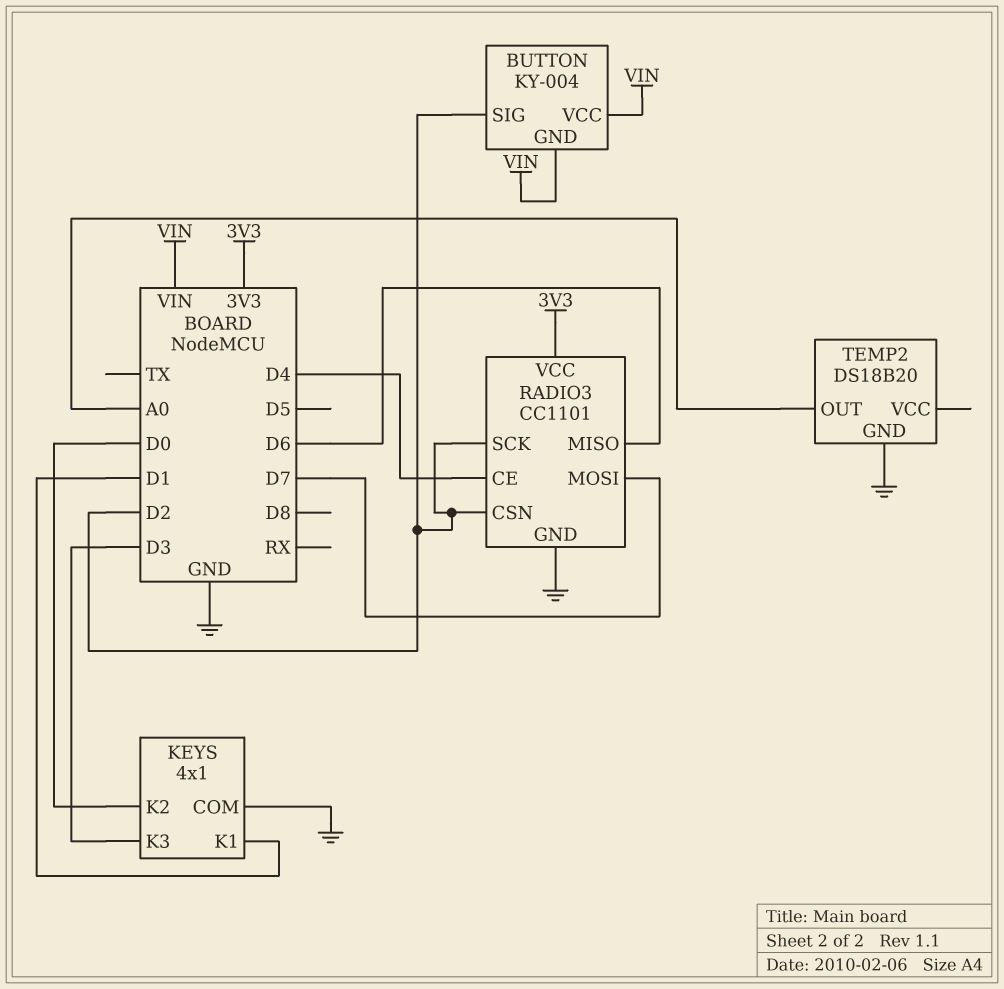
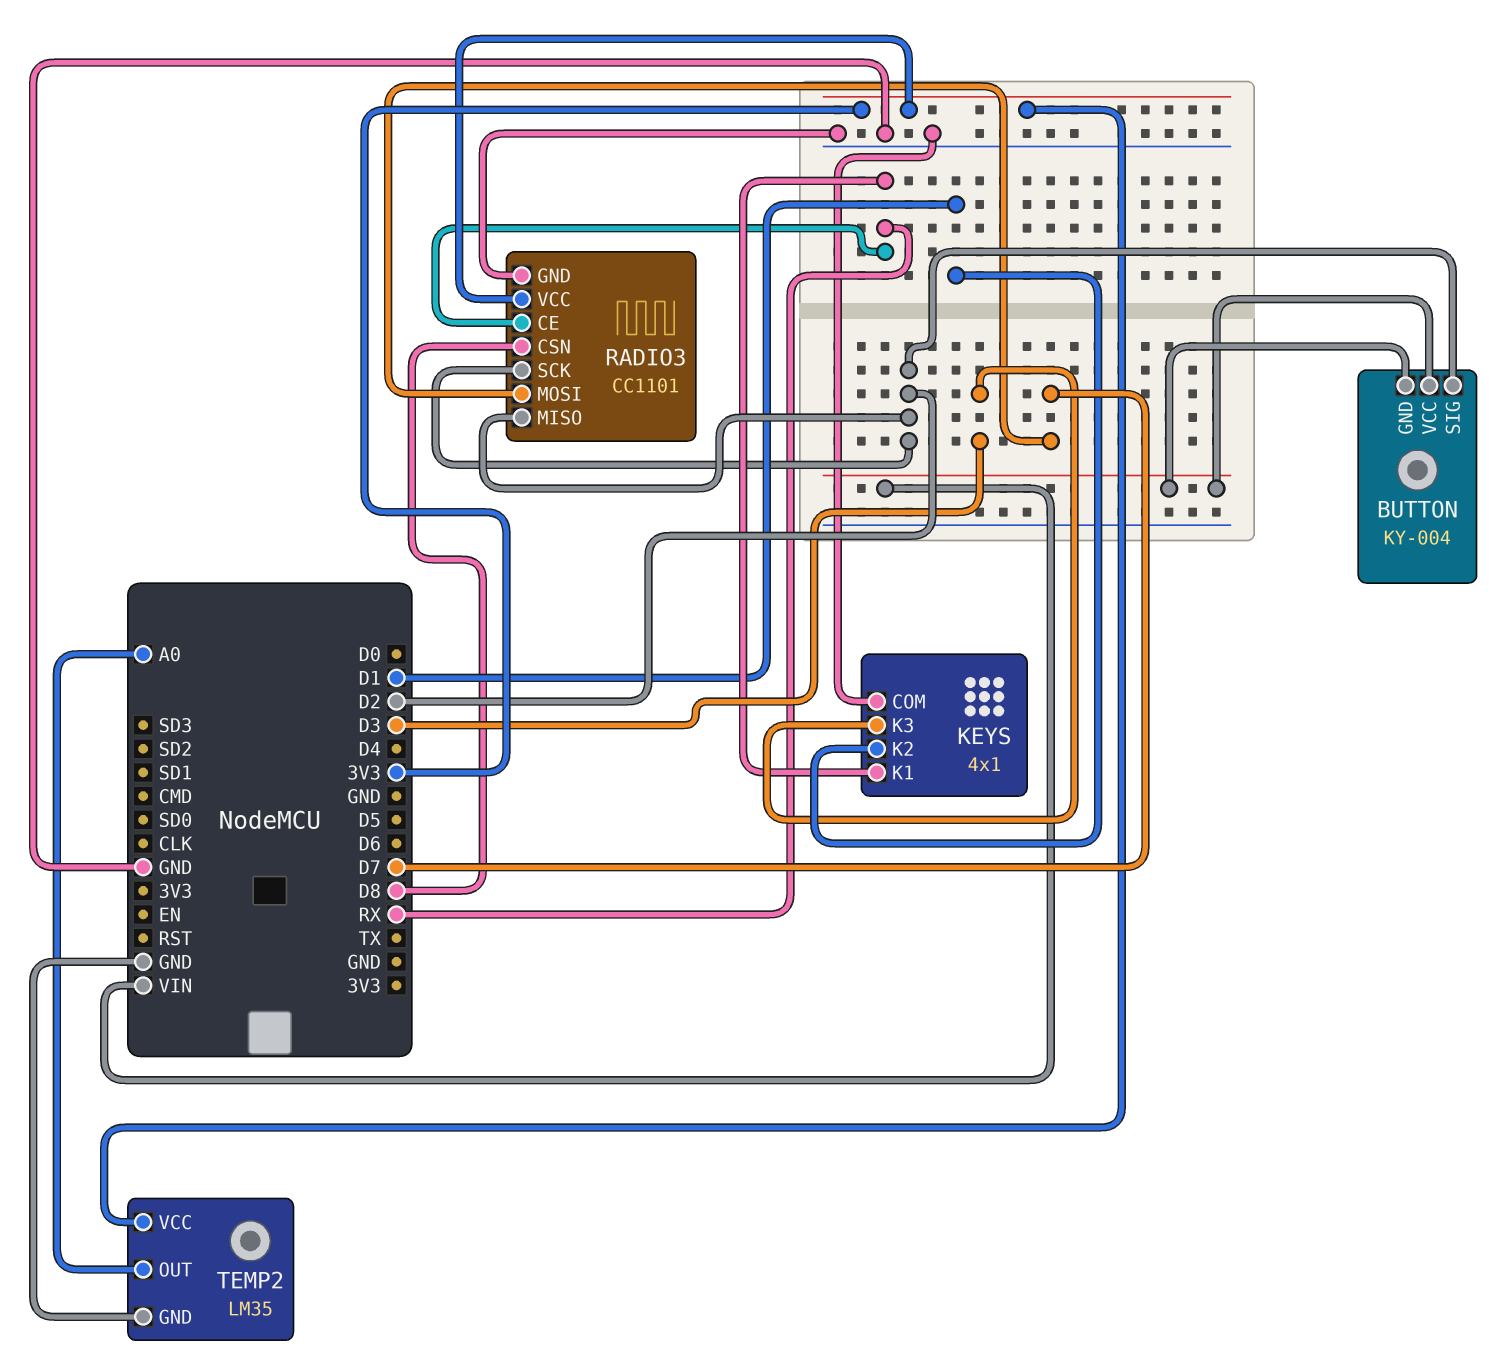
KEYS pin K1: D1 -> RX
KEYS pin K2: D0 -> D1
RADIO3 pin CE: D4 -> RX
RADIO3 pin CSN: D2 -> D8
RADIO3 pin MISO: D6 -> D2
TEMP2: DS18B20 -> LM35
TEMP2 pin VCC: none -> 3V3

